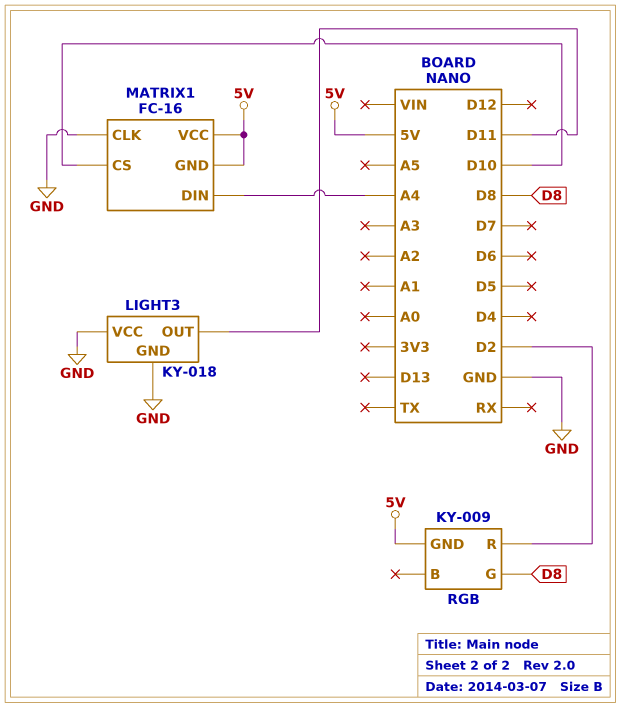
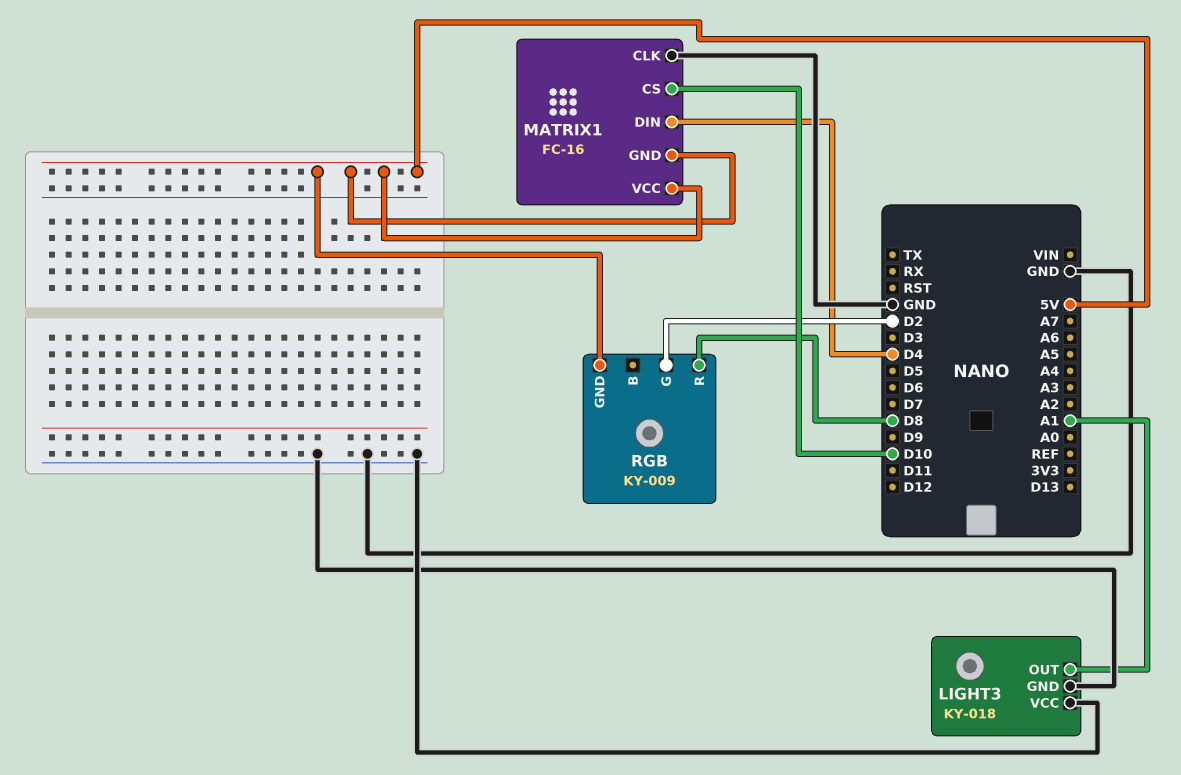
LIGHT3 pin OUT: D11 -> A1
MATRIX1 pin DIN: A4 -> D4
RGB pin G: D8 -> D2
RGB pin R: D2 -> D8

